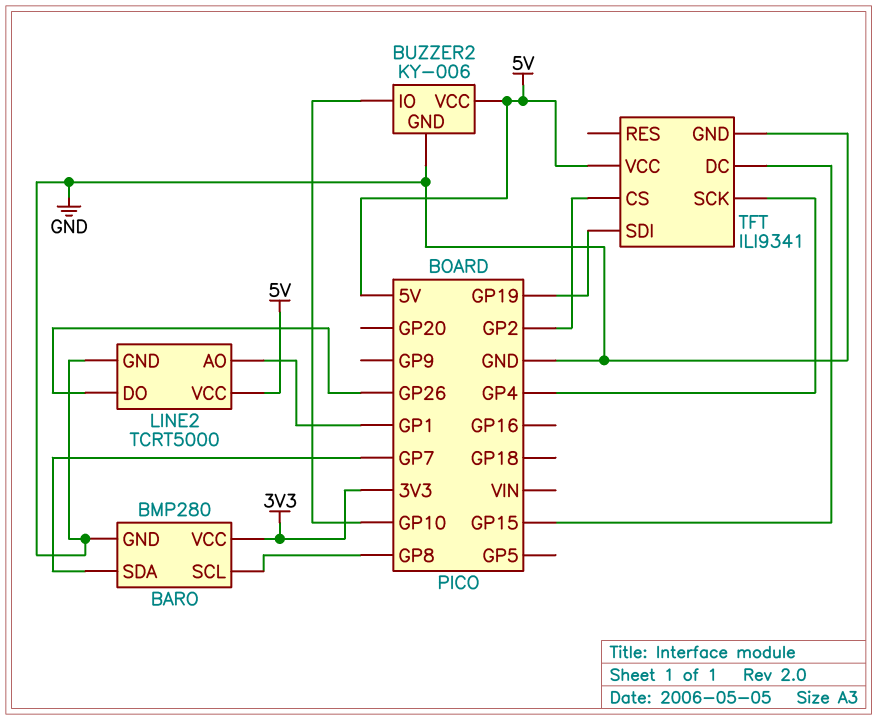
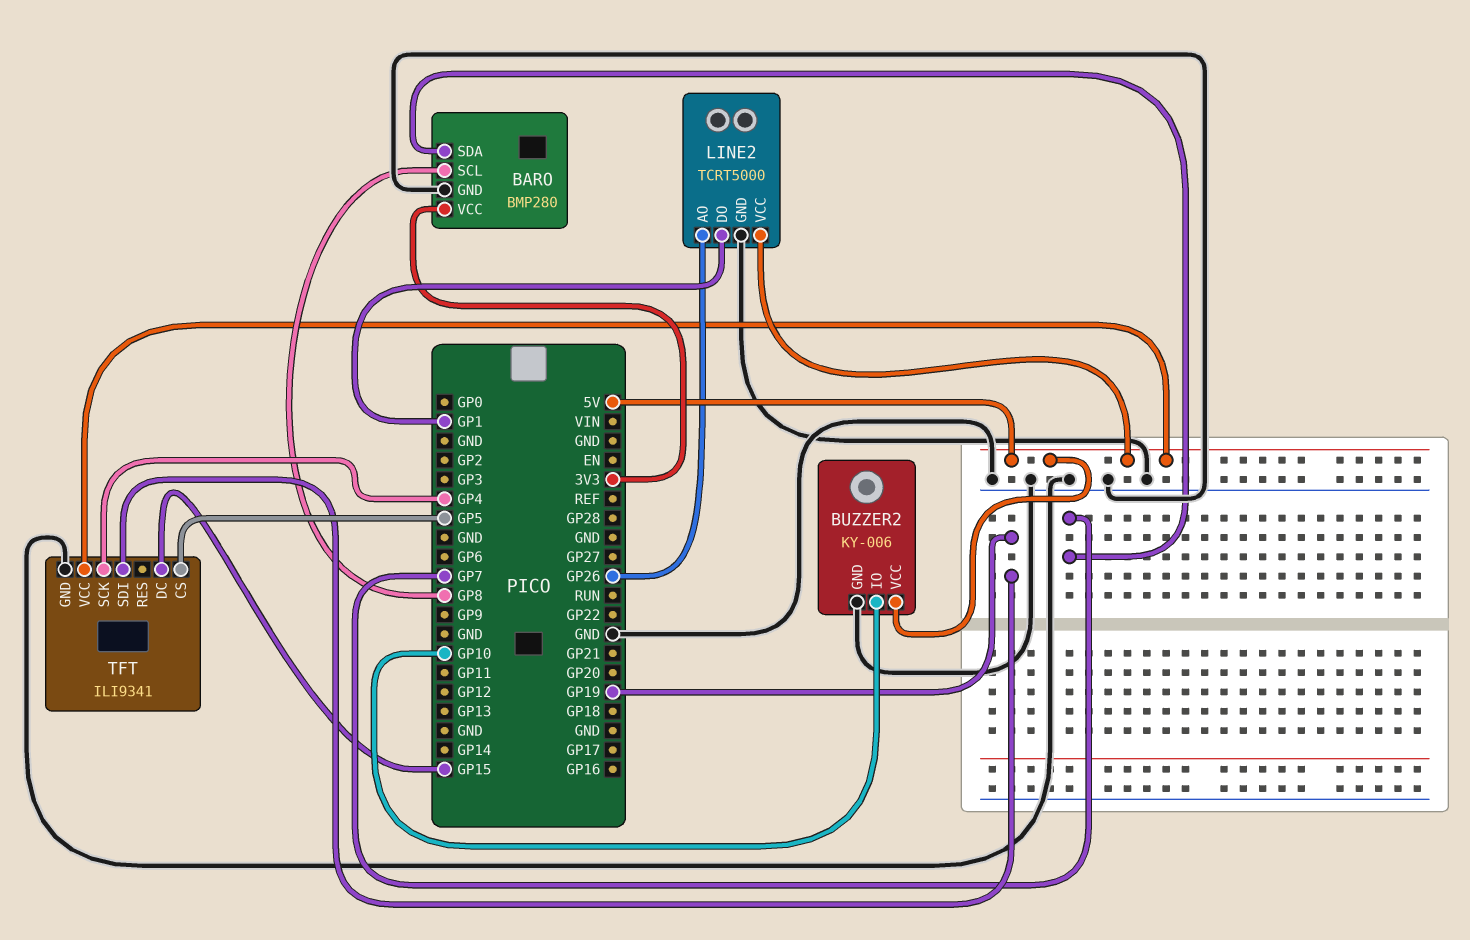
LINE2 pin AO: GP1 -> GP26
LINE2 pin DO: GP26 -> GP1
TFT pin CS: GP2 -> GP5

